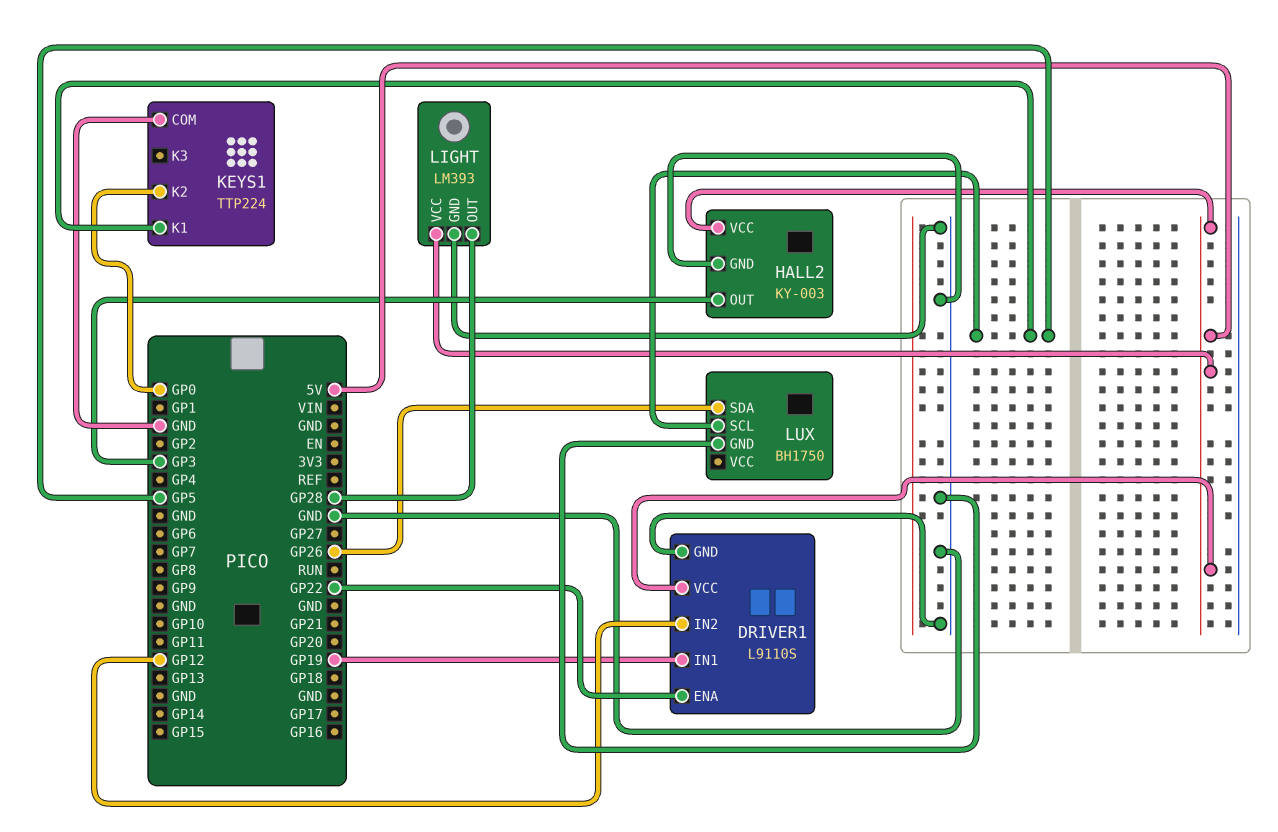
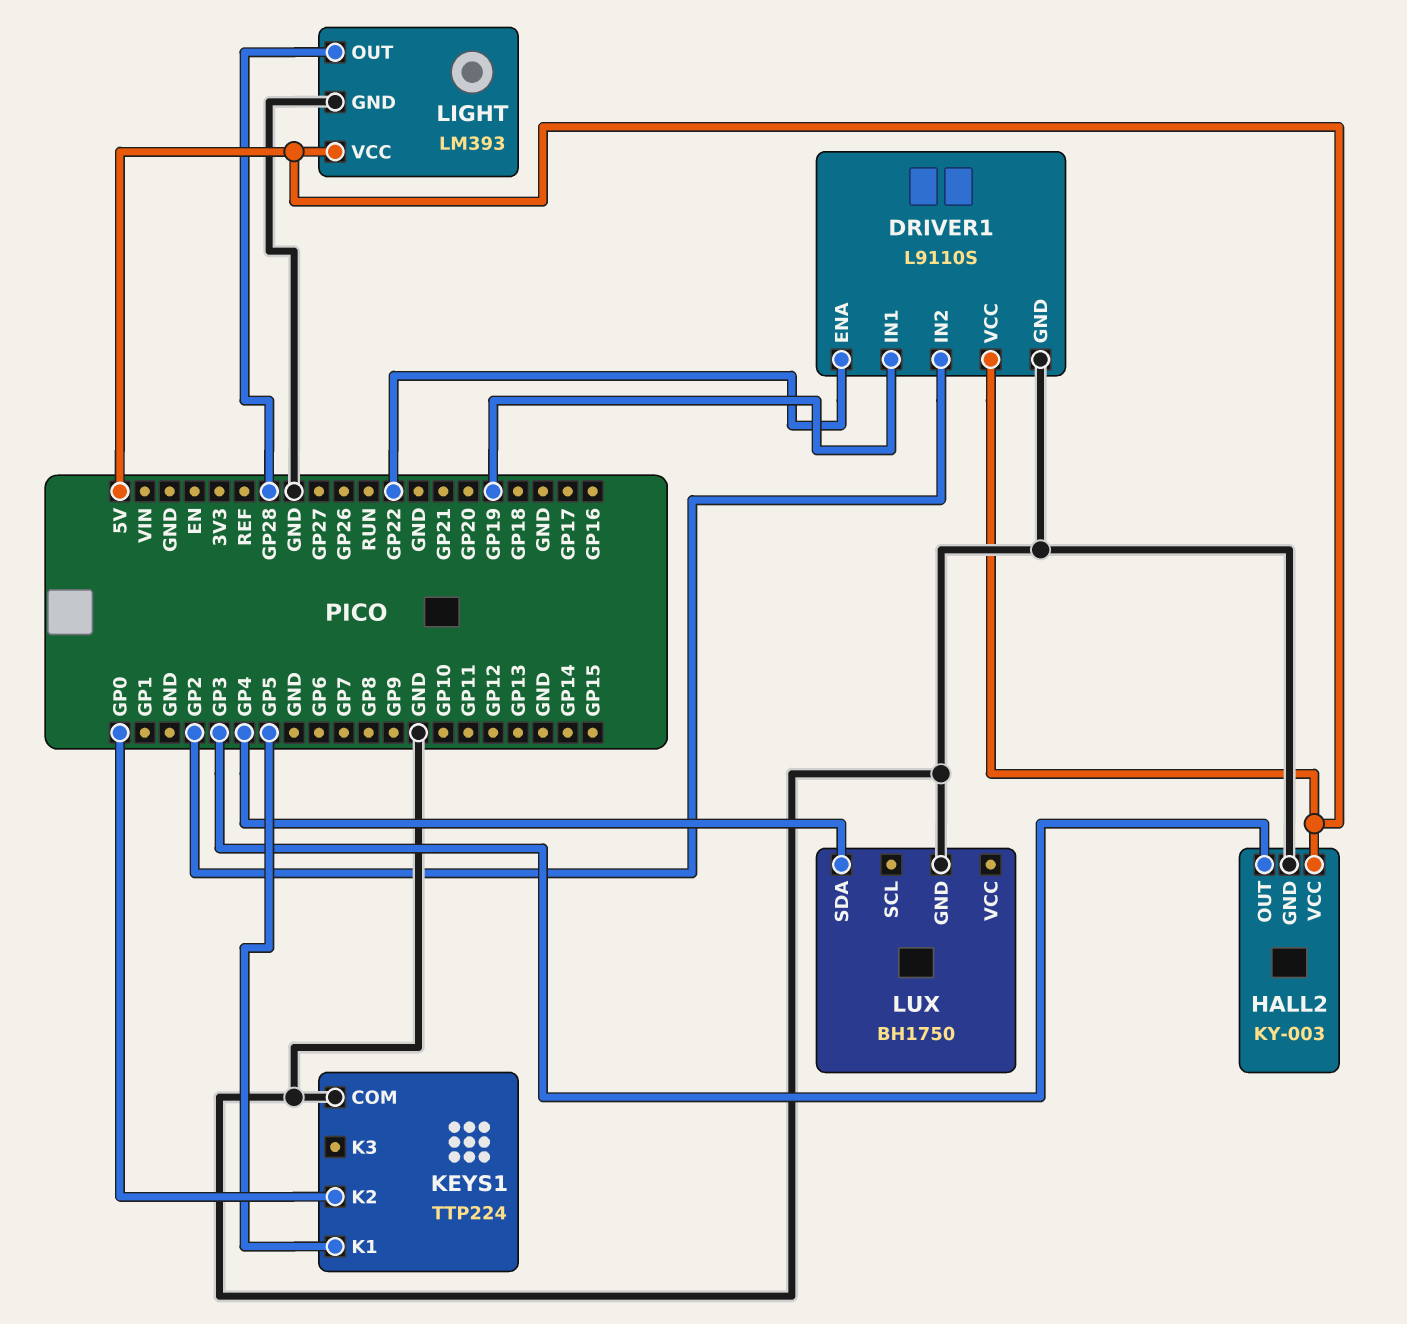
DRIVER1 pin IN2: GP12 -> GP2
LUX pin SCL: GP5 -> none
LUX pin SDA: GP26 -> GP4

